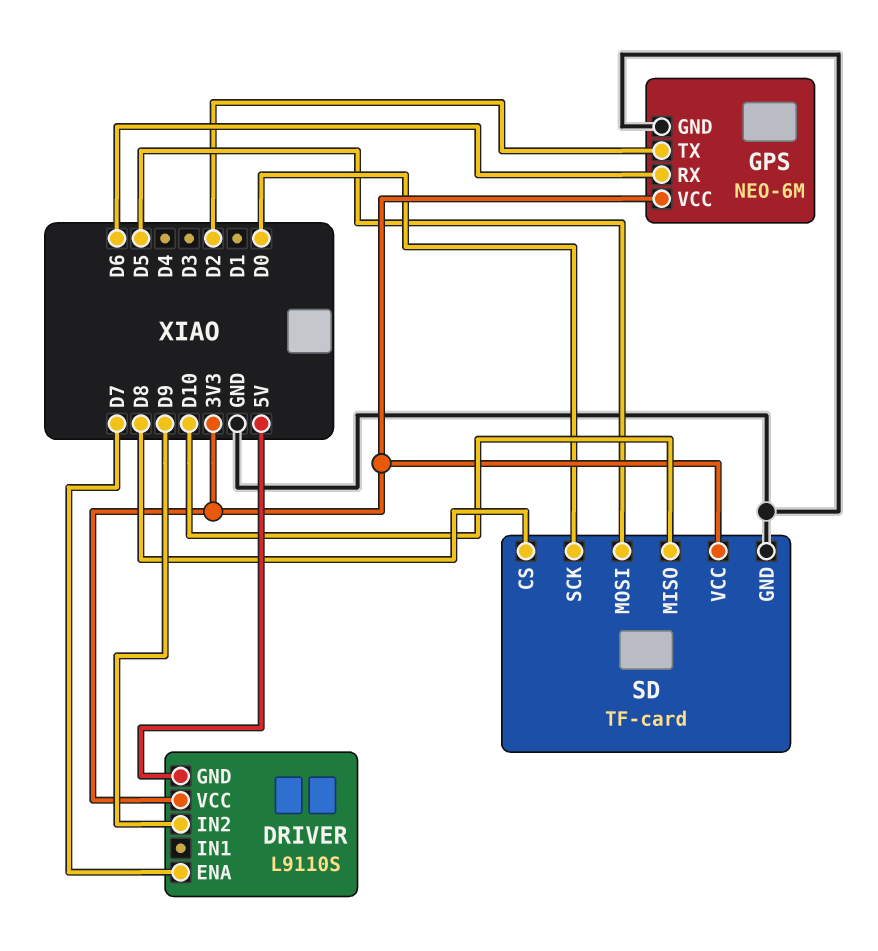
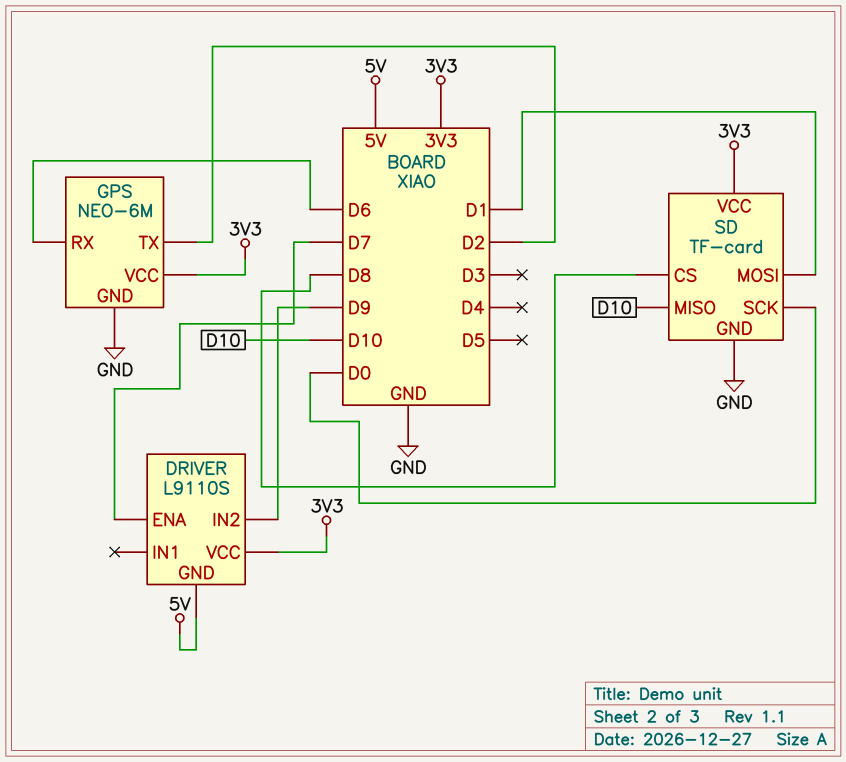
SD pin MOSI: D5 -> D1

